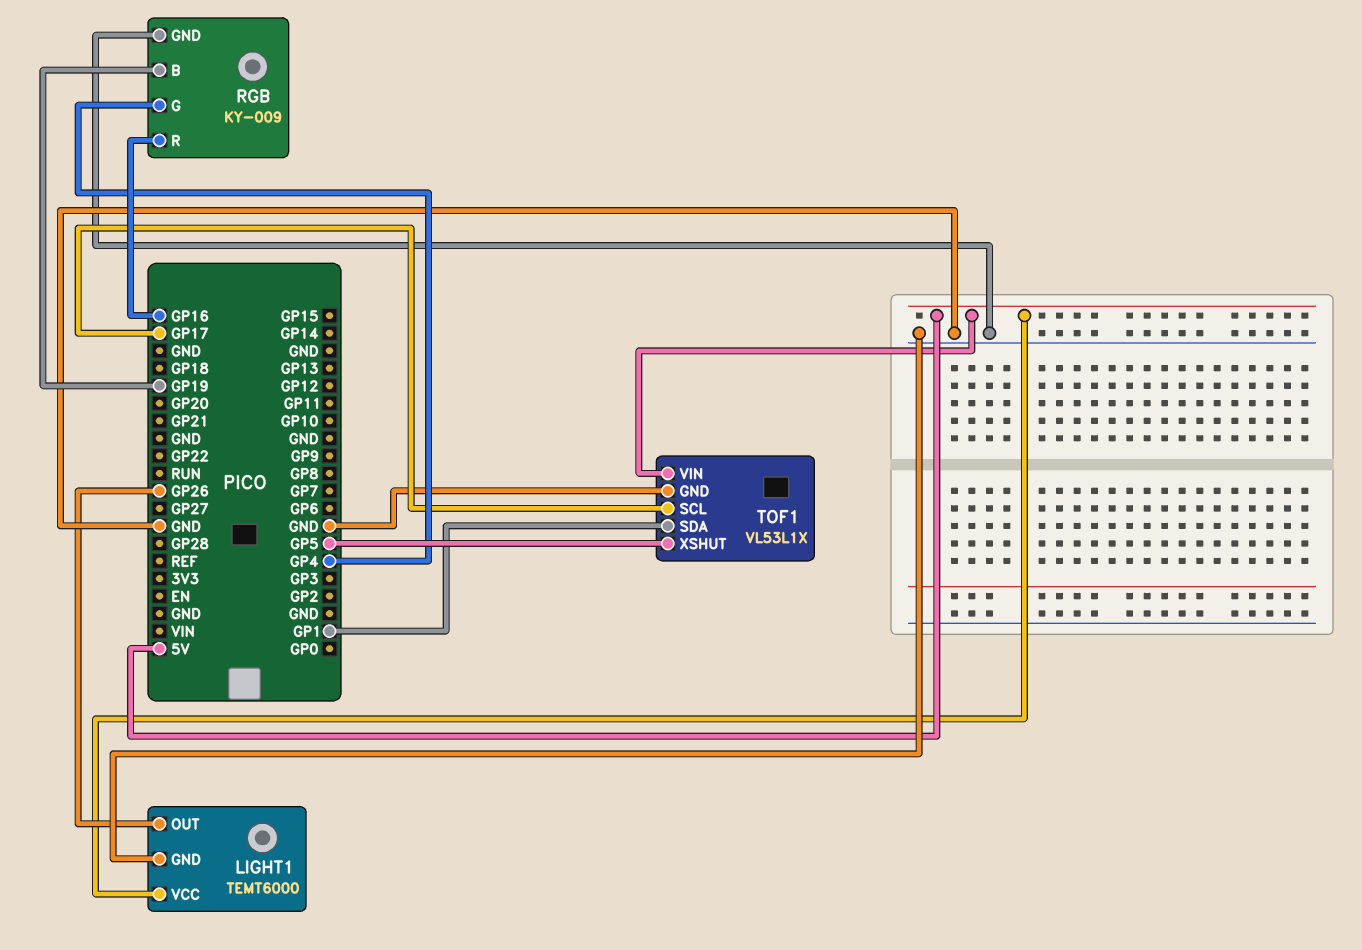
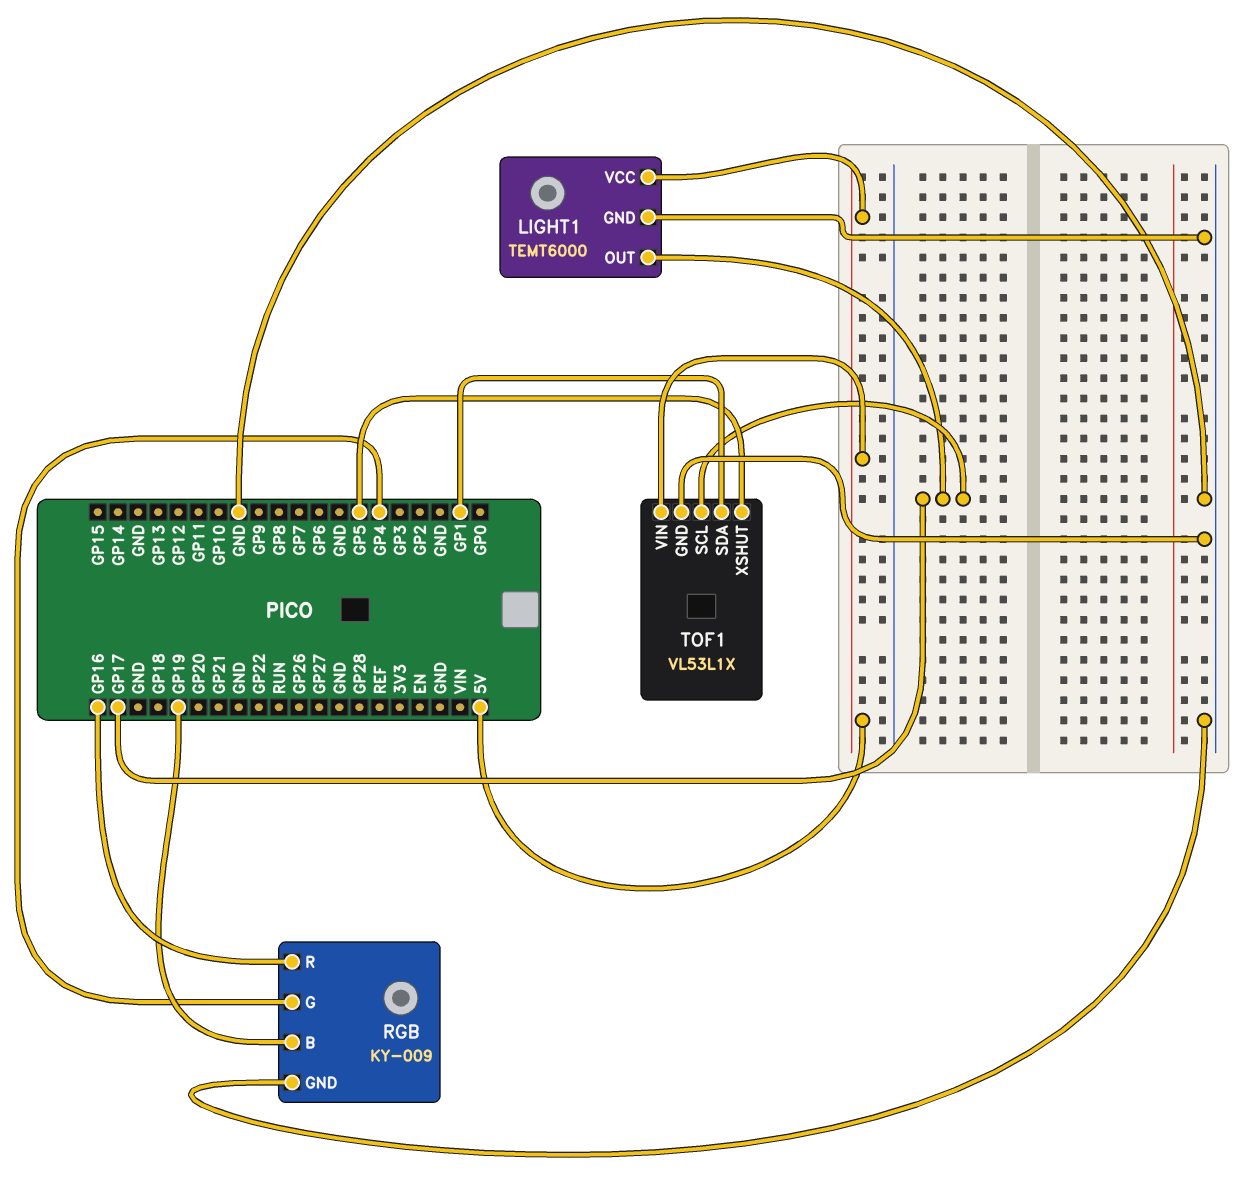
LIGHT1 pin OUT: GP26 -> GP17

